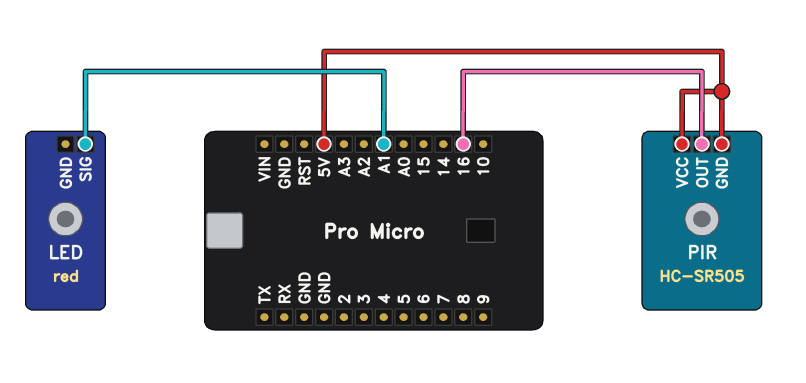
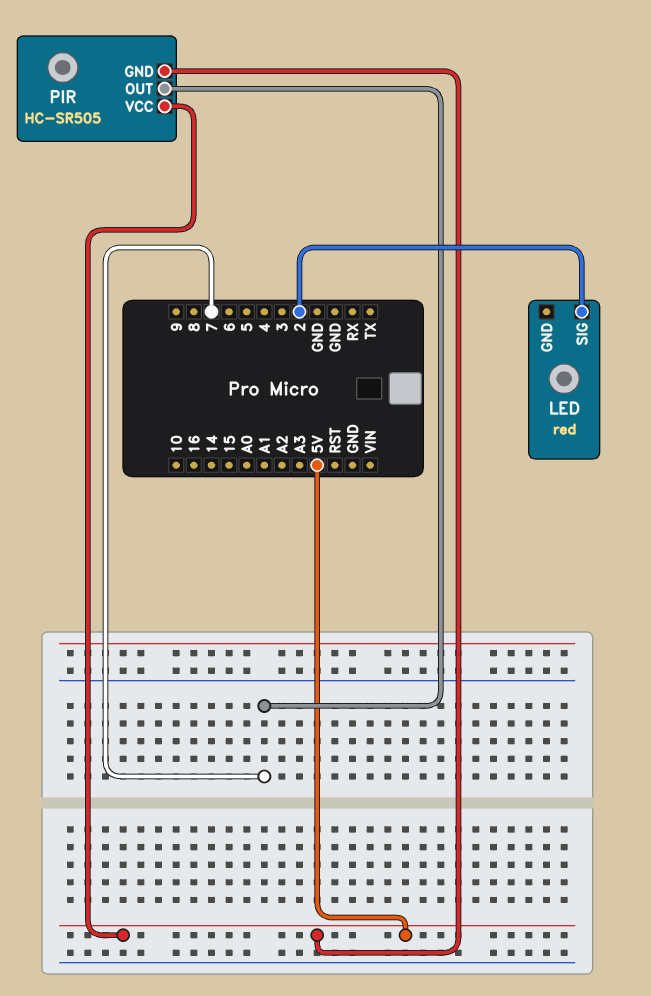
LED pin SIG: A1 -> 2
PIR pin OUT: 16 -> 7

